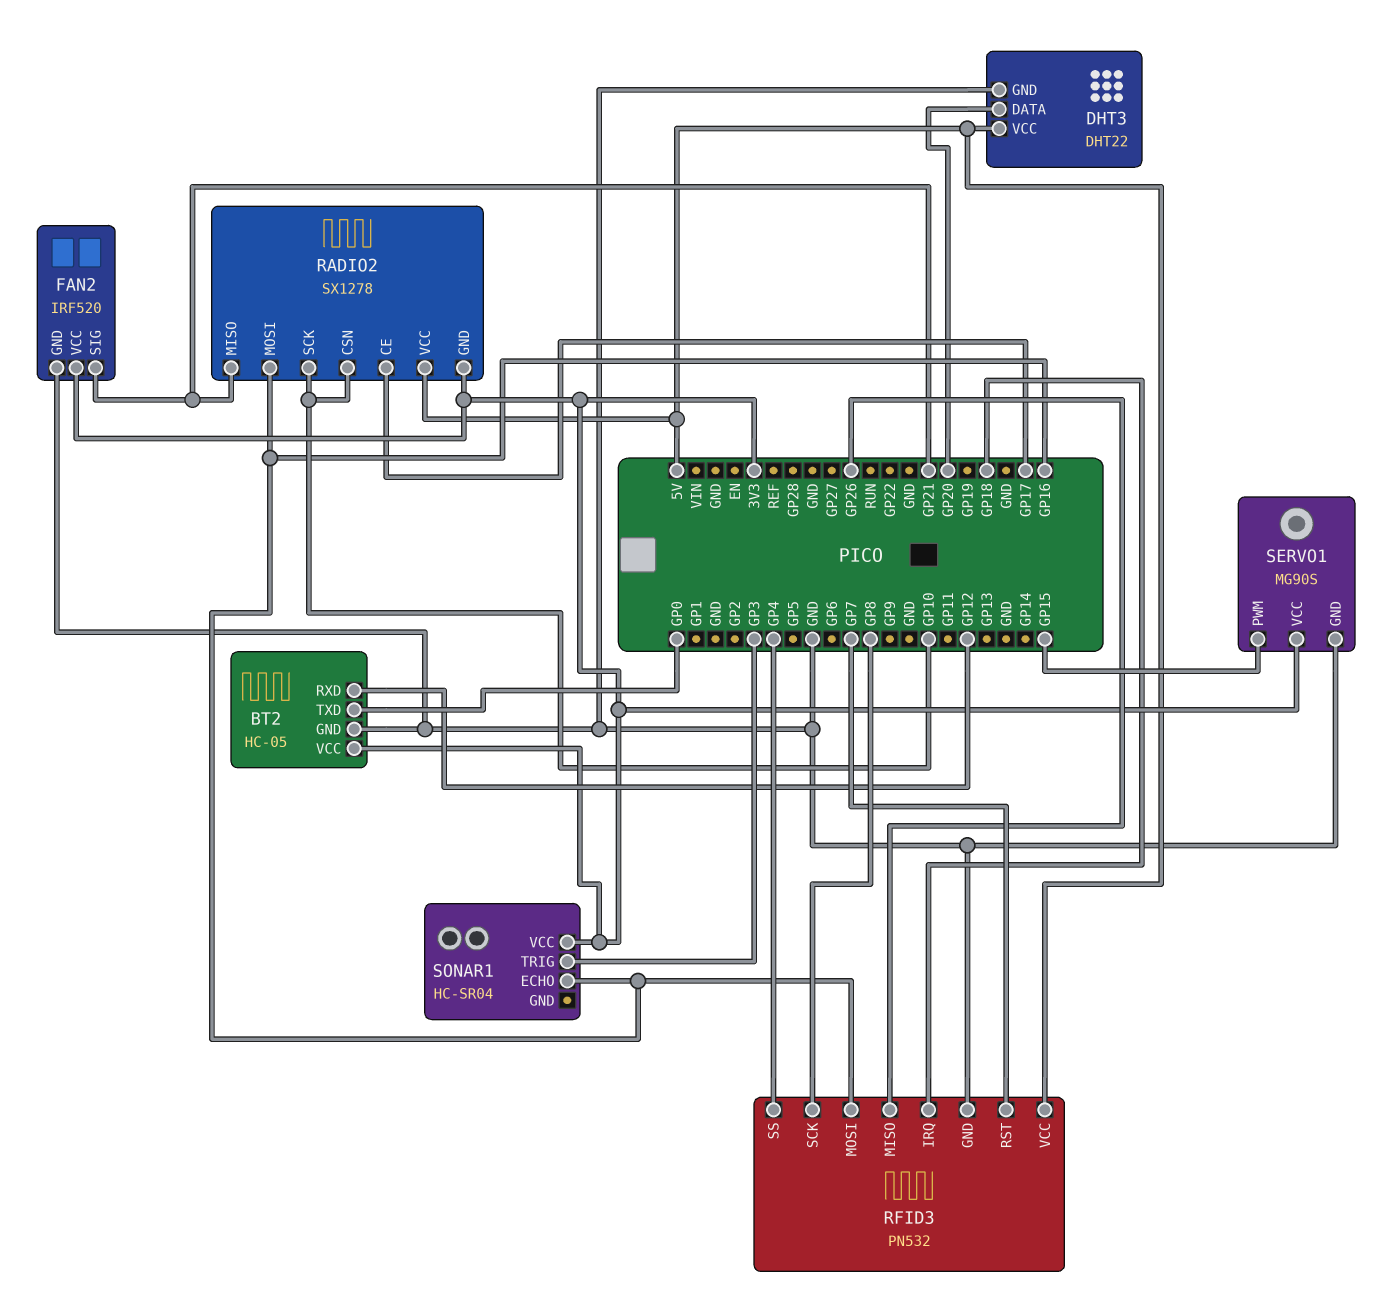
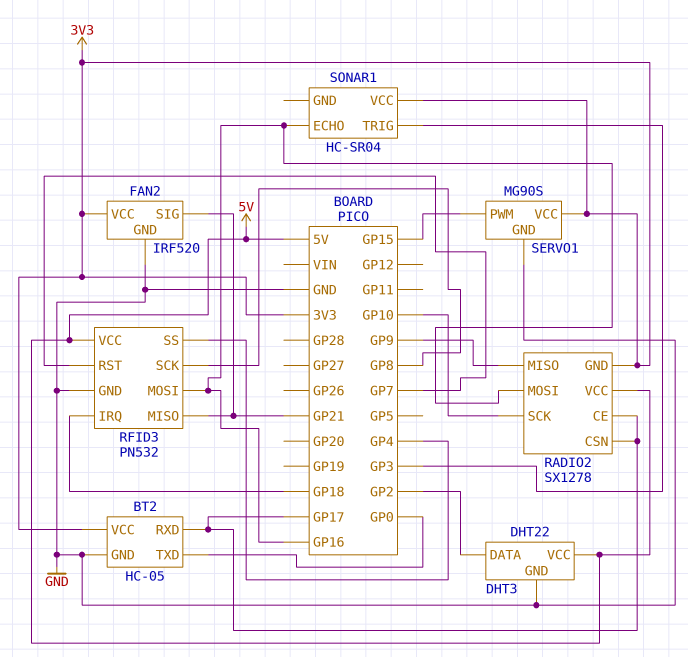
BT2 pin RXD: GP12 -> GP17
DHT3 pin DATA: GP20 -> GP2
RADIO2 pin CSN: GP10 -> GP17
RADIO2 pin MISO: GP21 -> GP9
RFID3 pin MISO: GP26 -> GP21

